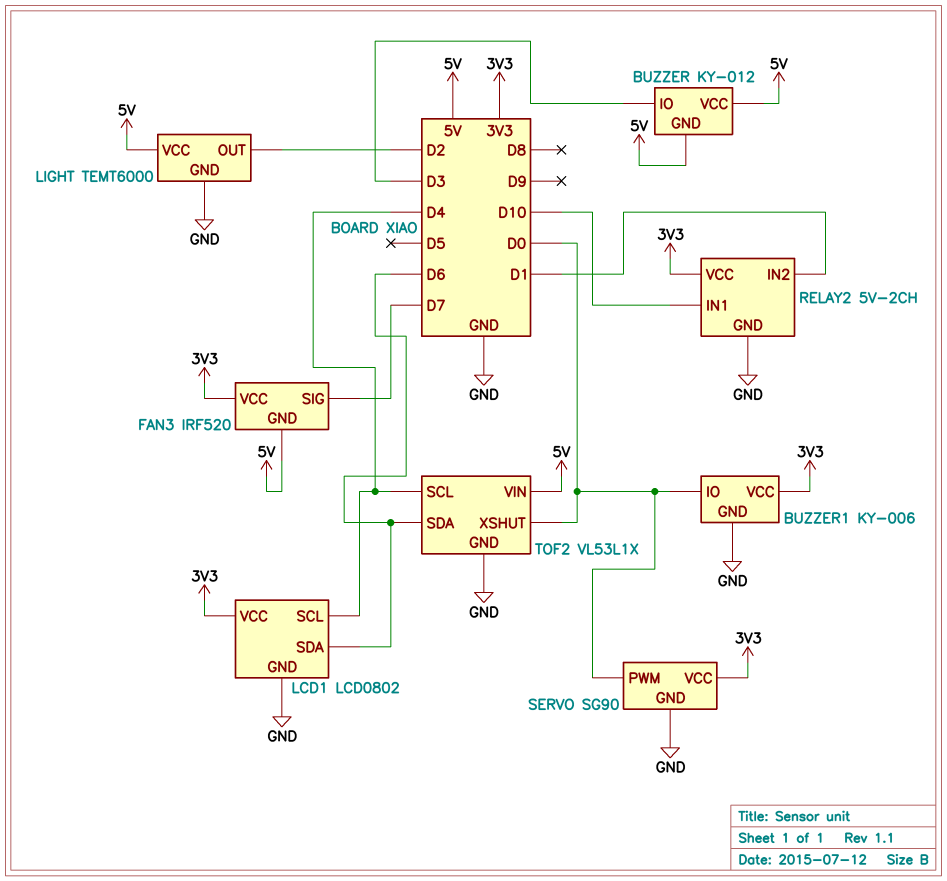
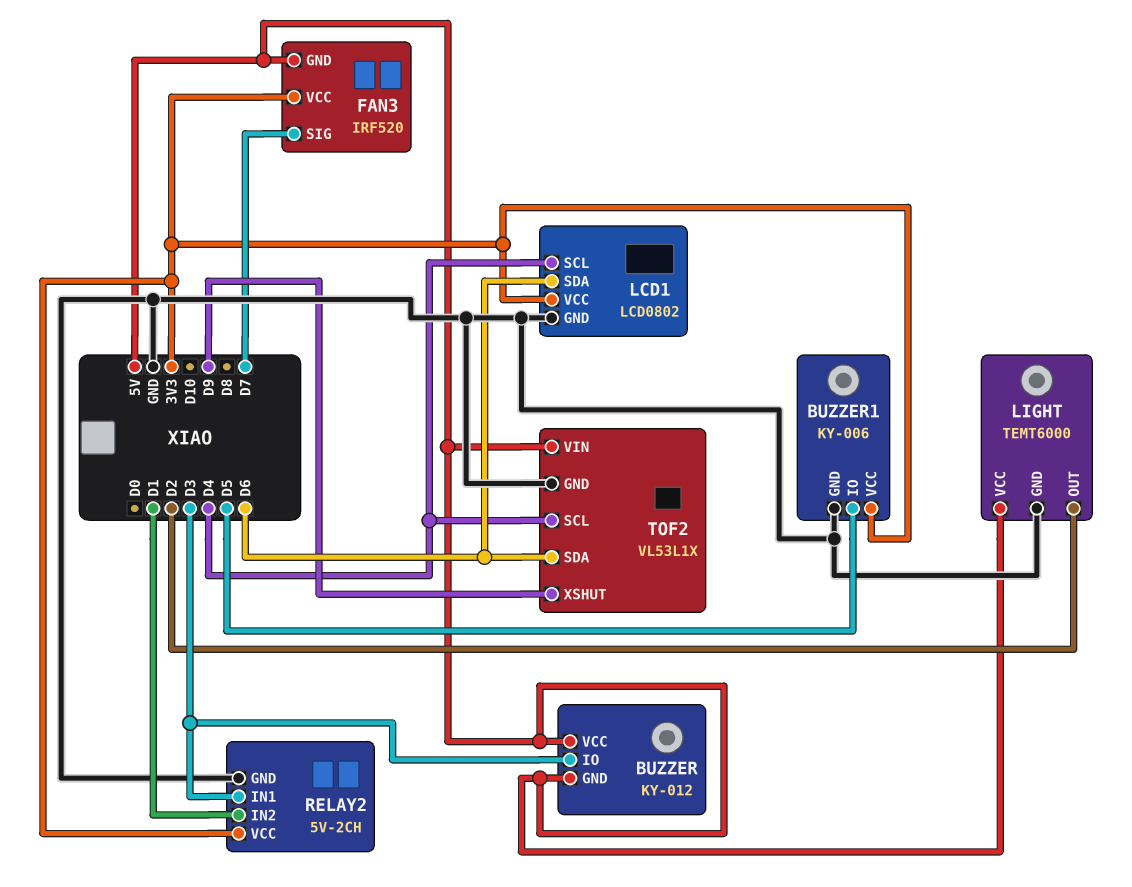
BUZZER1 pin IO: D0 -> D5
RELAY2 pin IN1: D10 -> D3
SERVO: SG90 -> none
SERVO pin GND: GND -> none
SERVO pin PWM: D0 -> none
SERVO pin VCC: 3V3 -> none
TOF2 pin XSHUT: D0 -> D9

